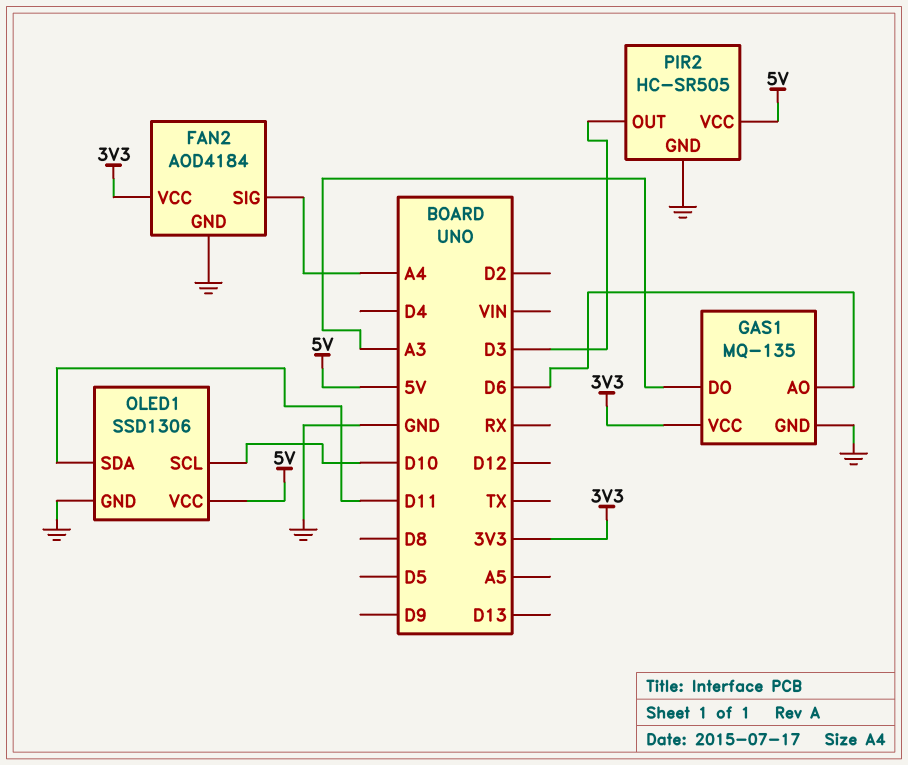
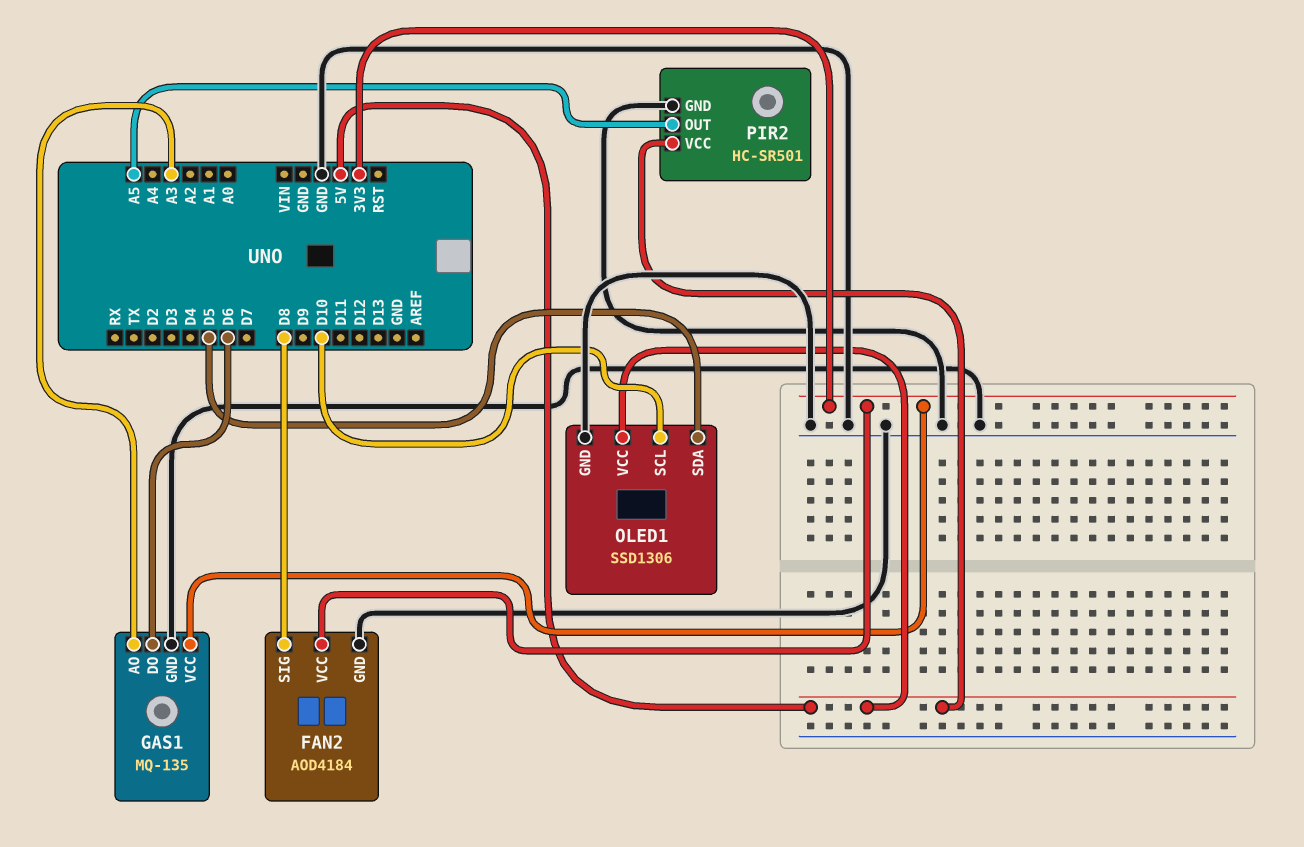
FAN2 pin SIG: A4 -> D8
GAS1 pin AO: D6 -> A3
GAS1 pin DO: A3 -> D6
OLED1 pin SDA: D11 -> D5
PIR2: HC-SR505 -> HC-SR501
PIR2 pin OUT: D3 -> A5

